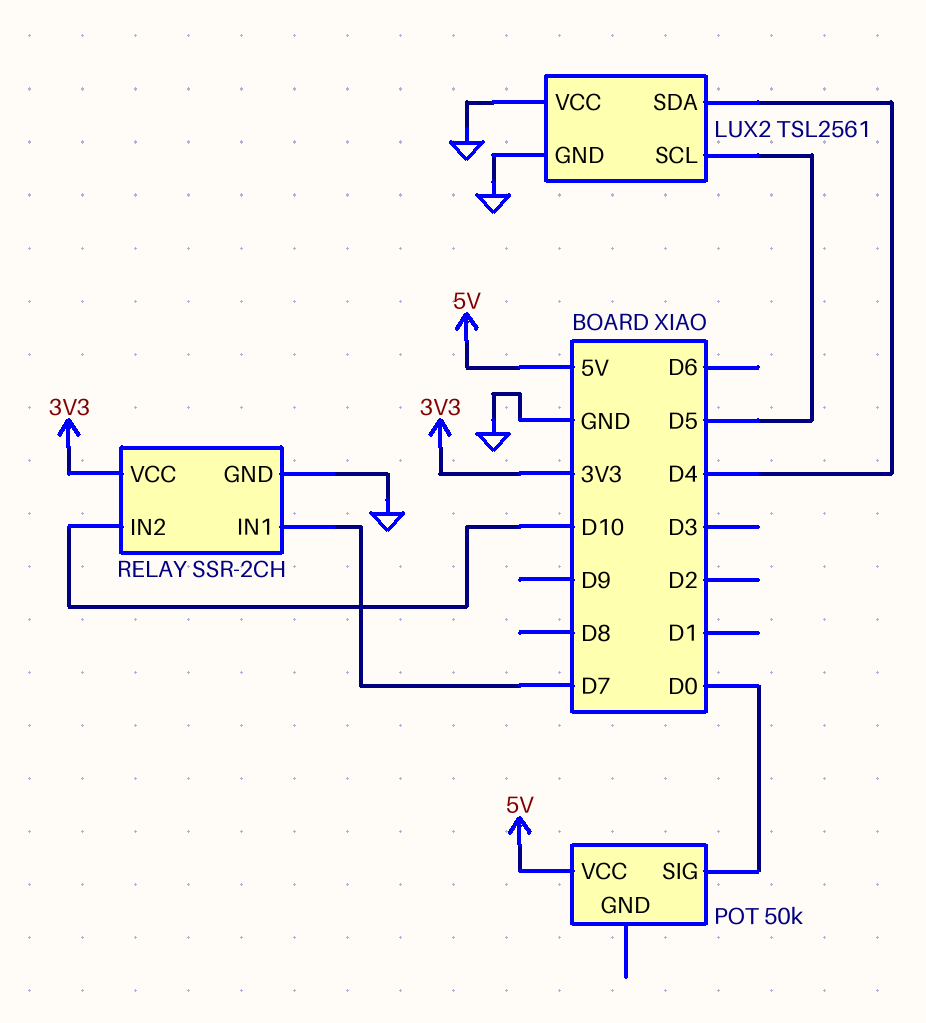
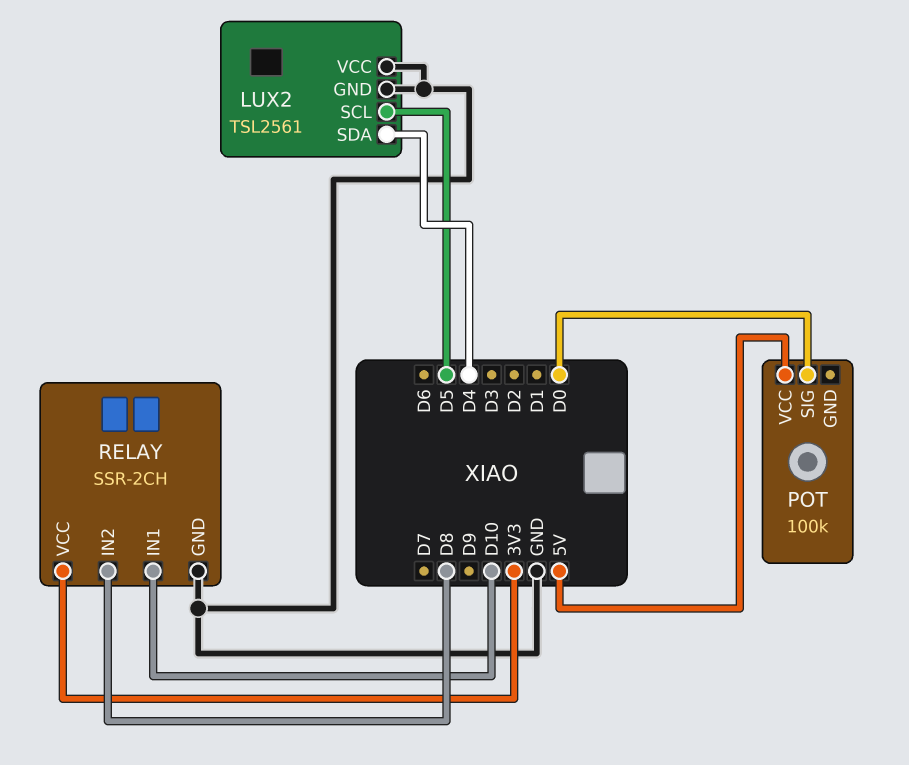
POT: 50k -> 100k
RELAY pin IN1: D7 -> D10
RELAY pin IN2: D10 -> D8

